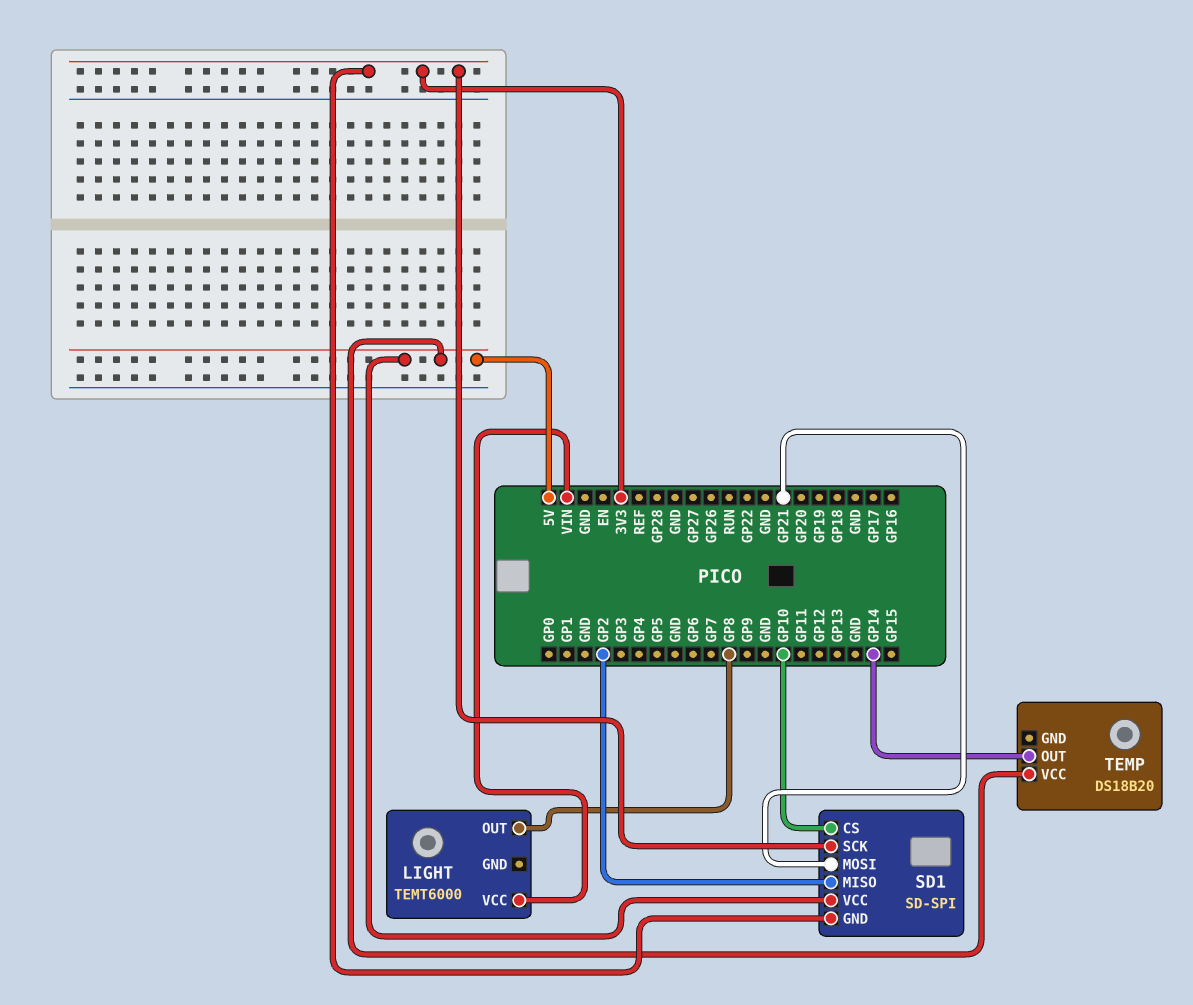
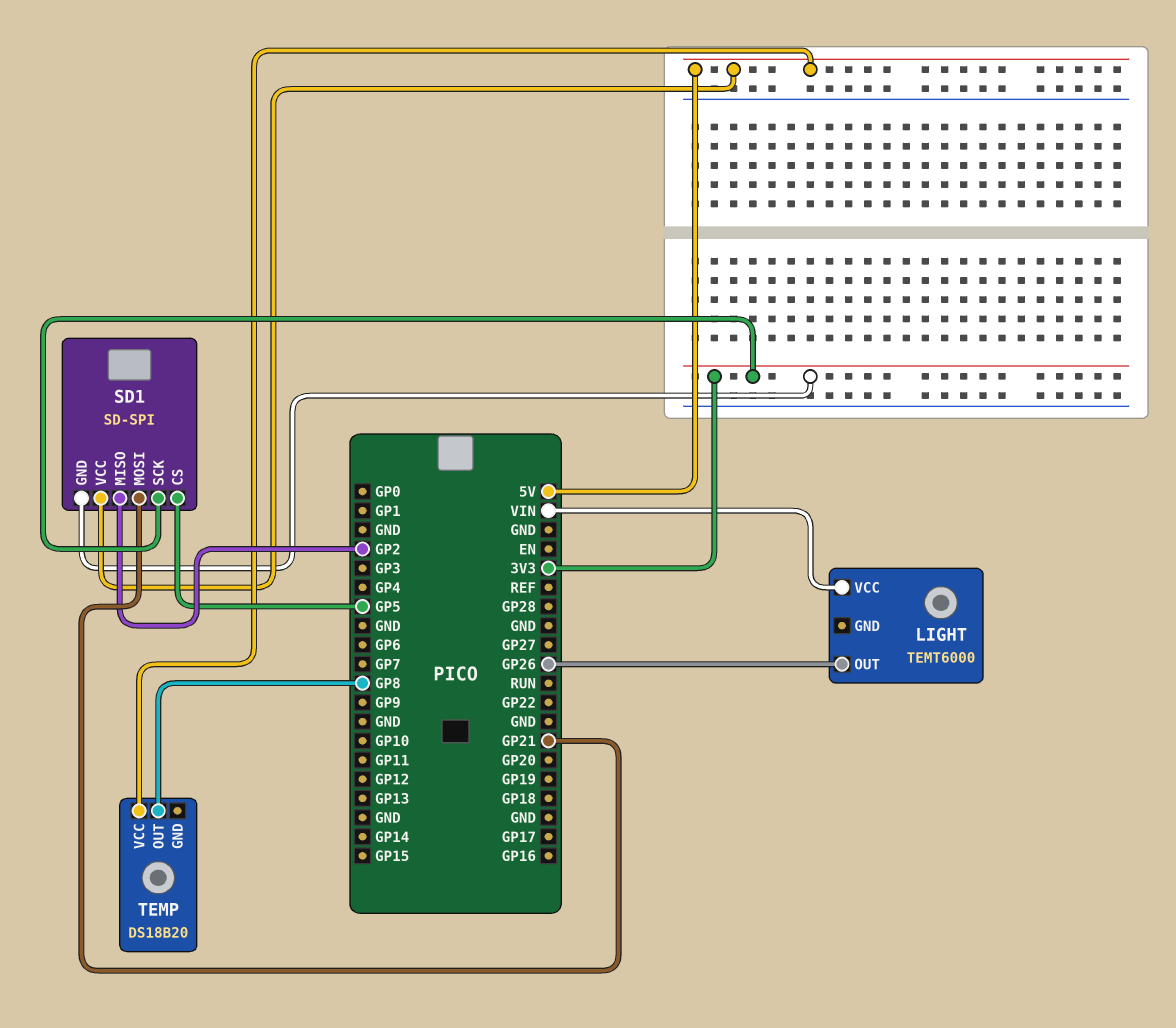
LIGHT pin OUT: GP8 -> GP26
SD1 pin CS: GP10 -> GP5
TEMP pin OUT: GP14 -> GP8

